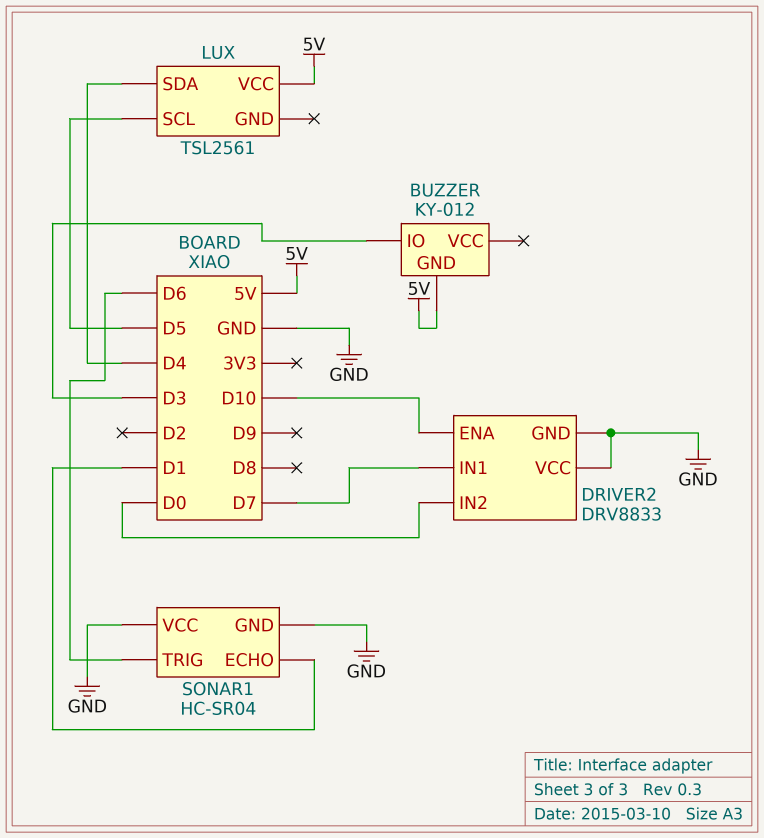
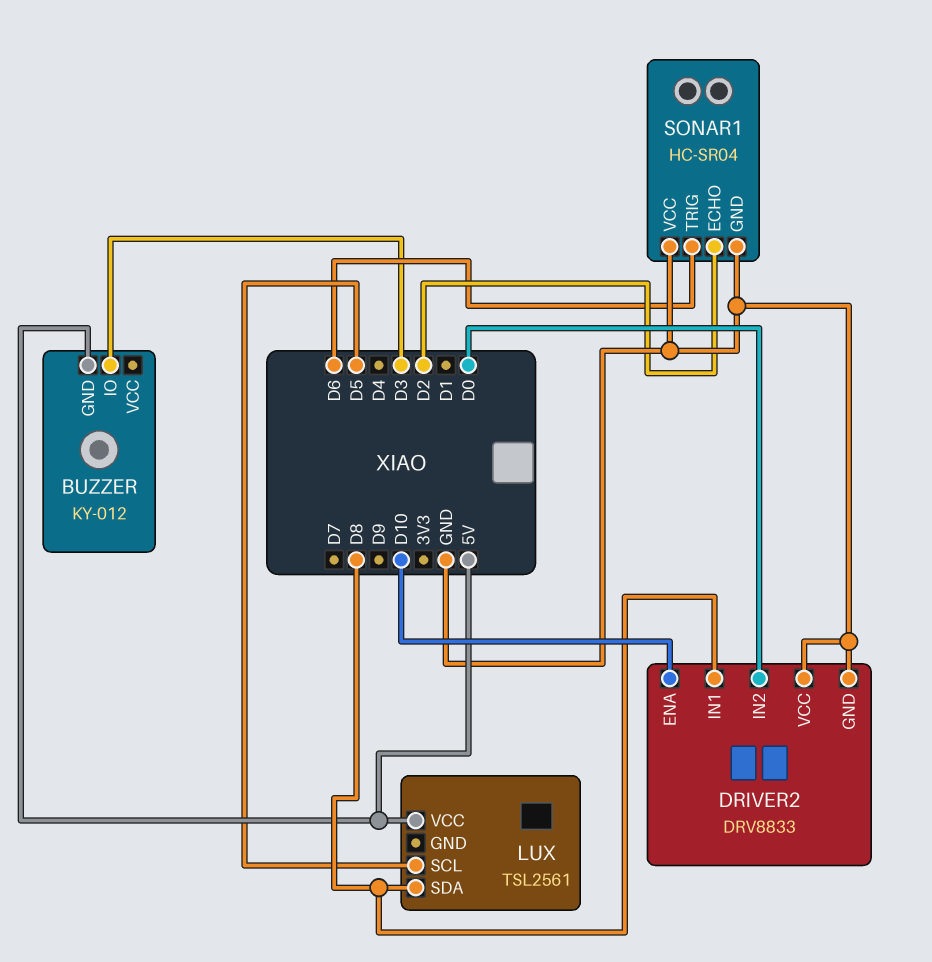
DRIVER2 pin IN1: D7 -> D8
LUX pin SDA: D4 -> D8
SONAR1 pin ECHO: D1 -> D2

